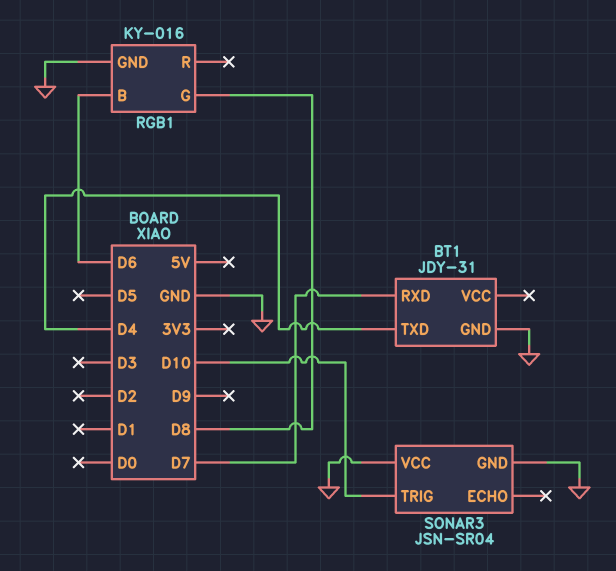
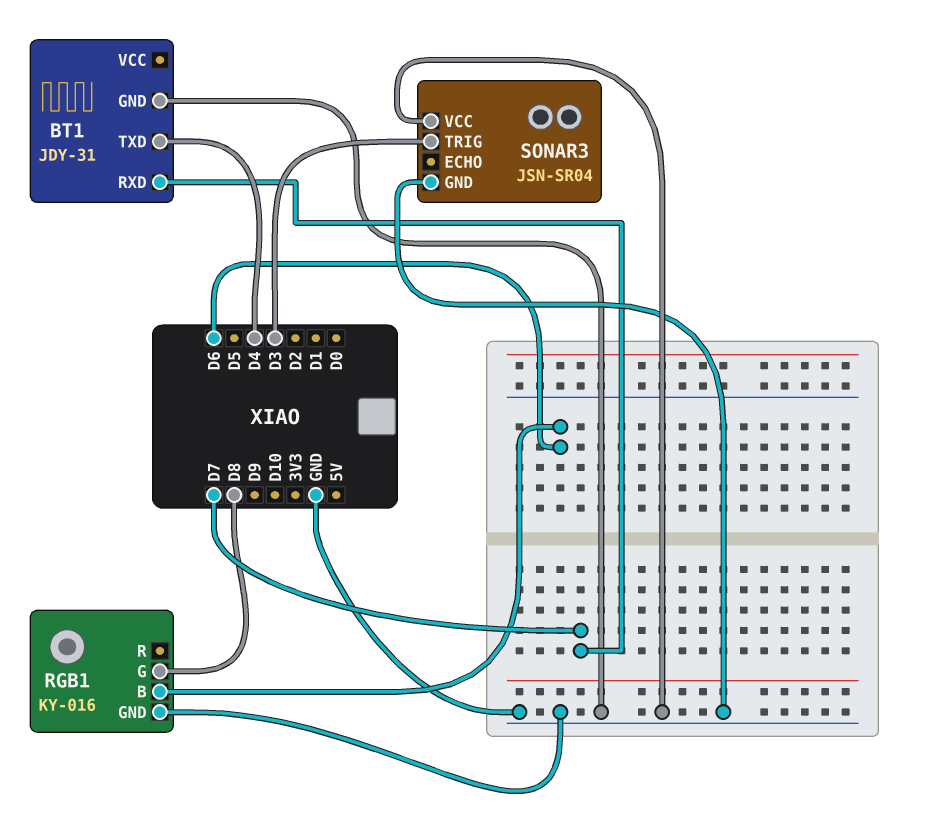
SONAR3 pin TRIG: D10 -> D3

